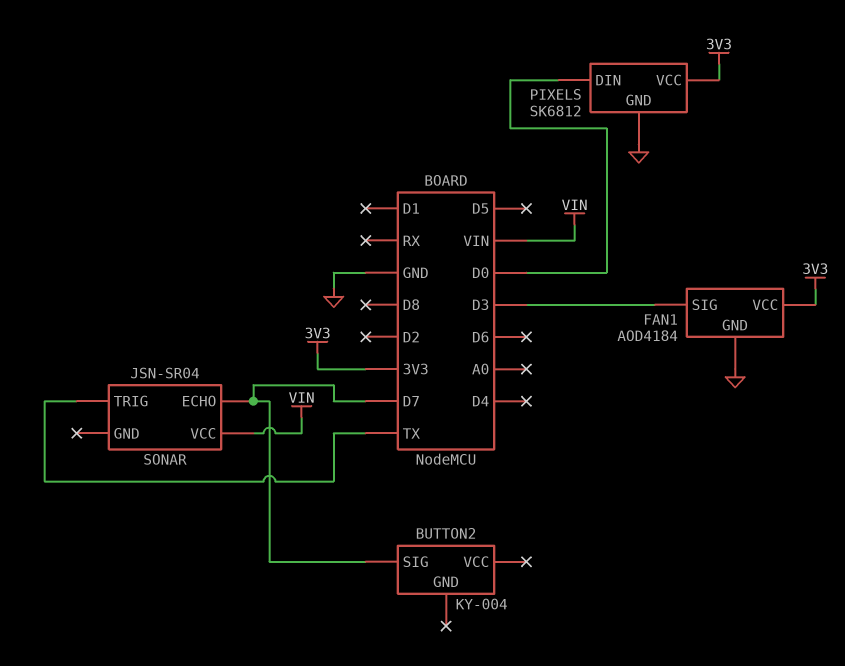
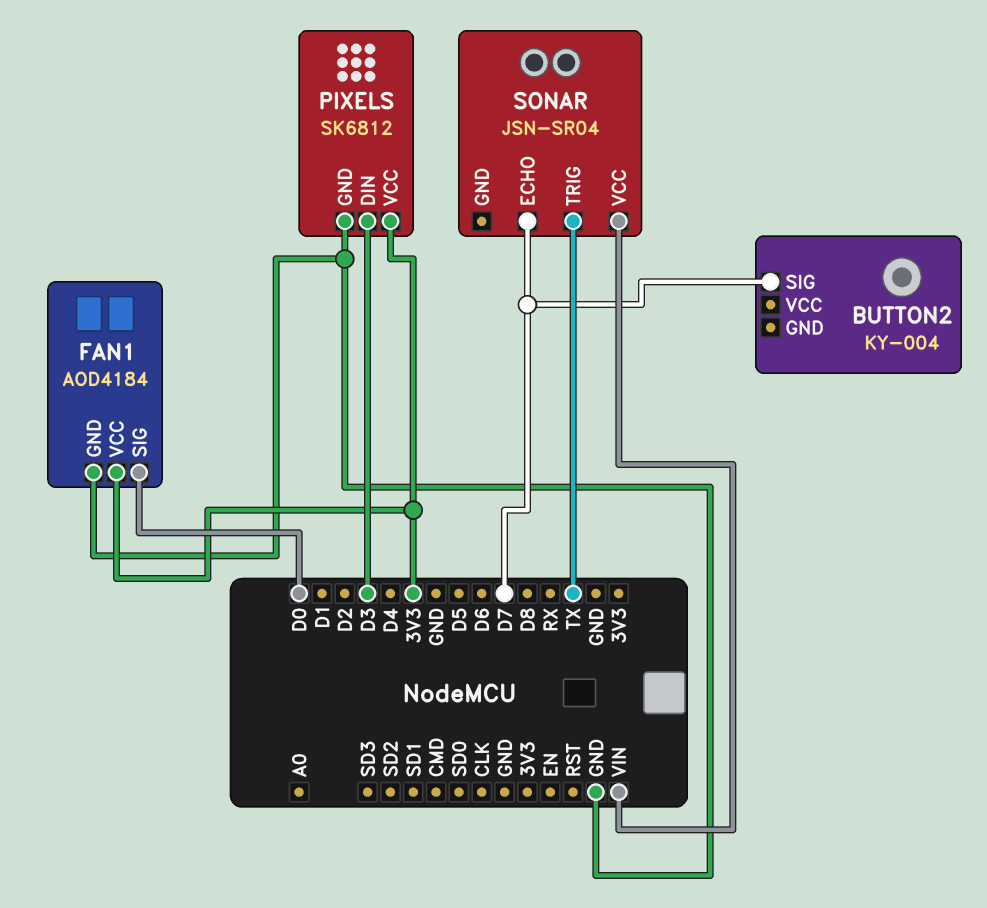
FAN1 pin SIG: D3 -> D0
PIXELS pin DIN: D0 -> D3

